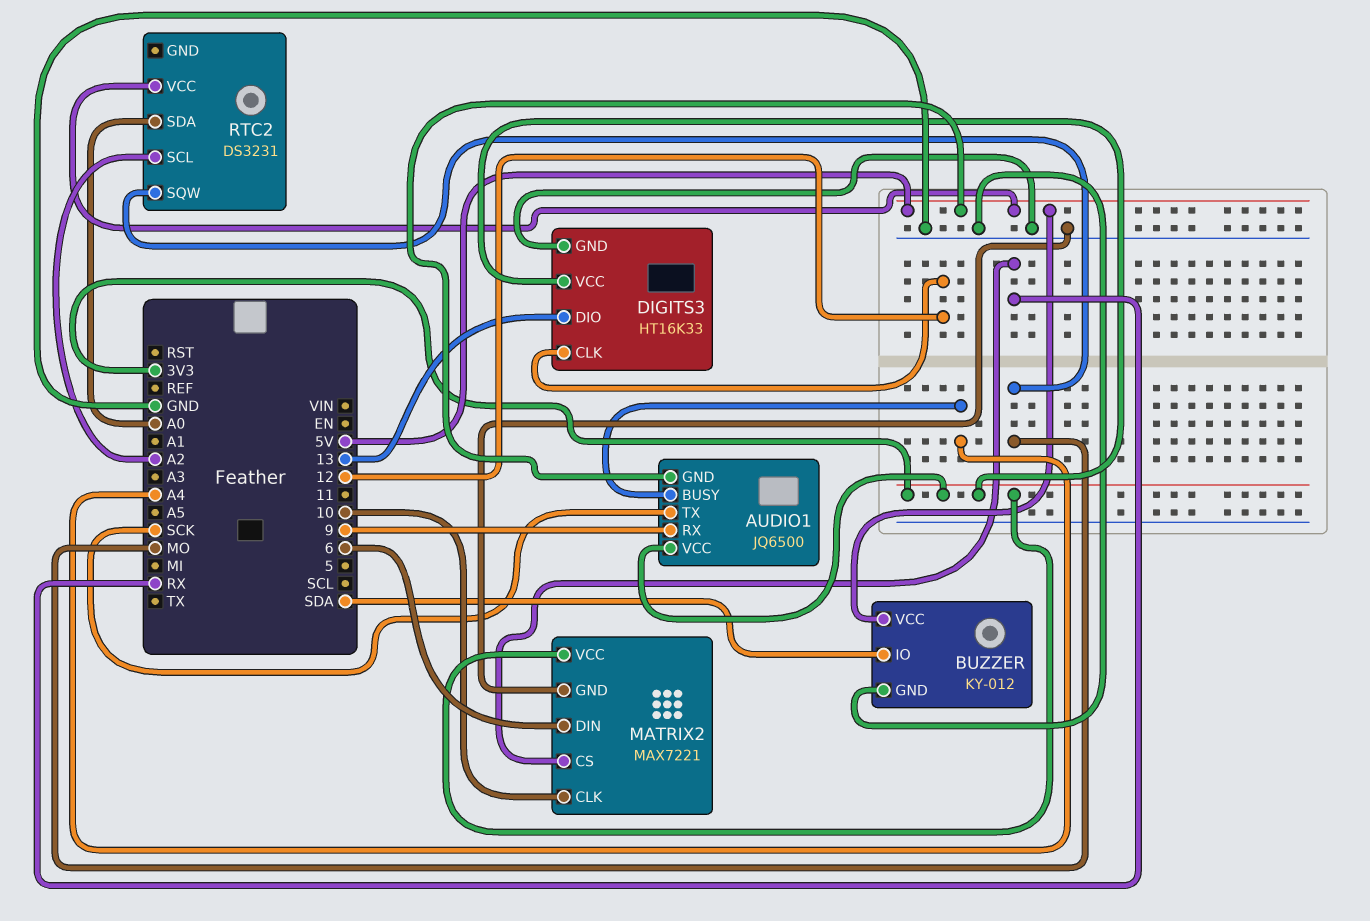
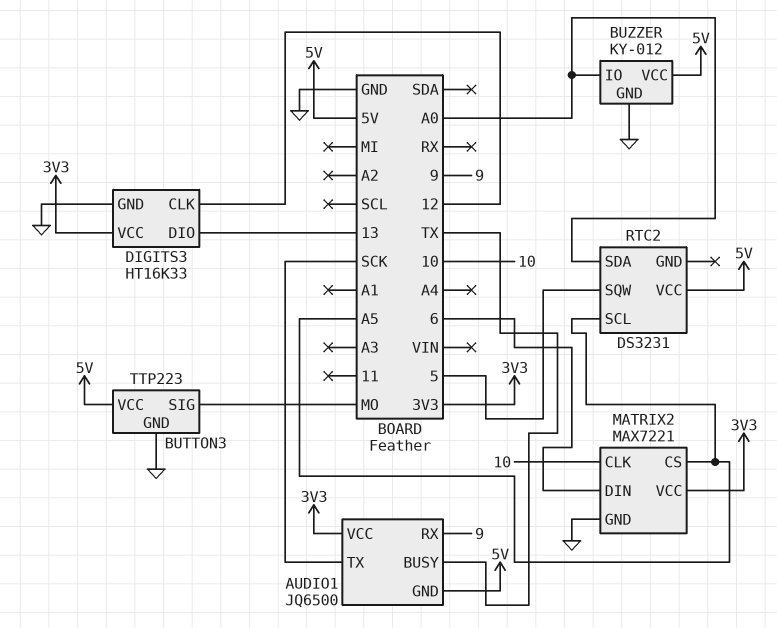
AUDIO1 pin BUSY: A4 -> TX
BUTTON3: none -> TTP223
BUTTON3 pin GND: none -> GND
BUTTON3 pin SIG: none -> MO
BUTTON3 pin VCC: none -> 5V
BUZZER pin IO: SDA -> A0
MATRIX2 pin CS: RX -> A5
RTC2 pin SCL: A2 -> A5
RTC2 pin SQW: MO -> 5

